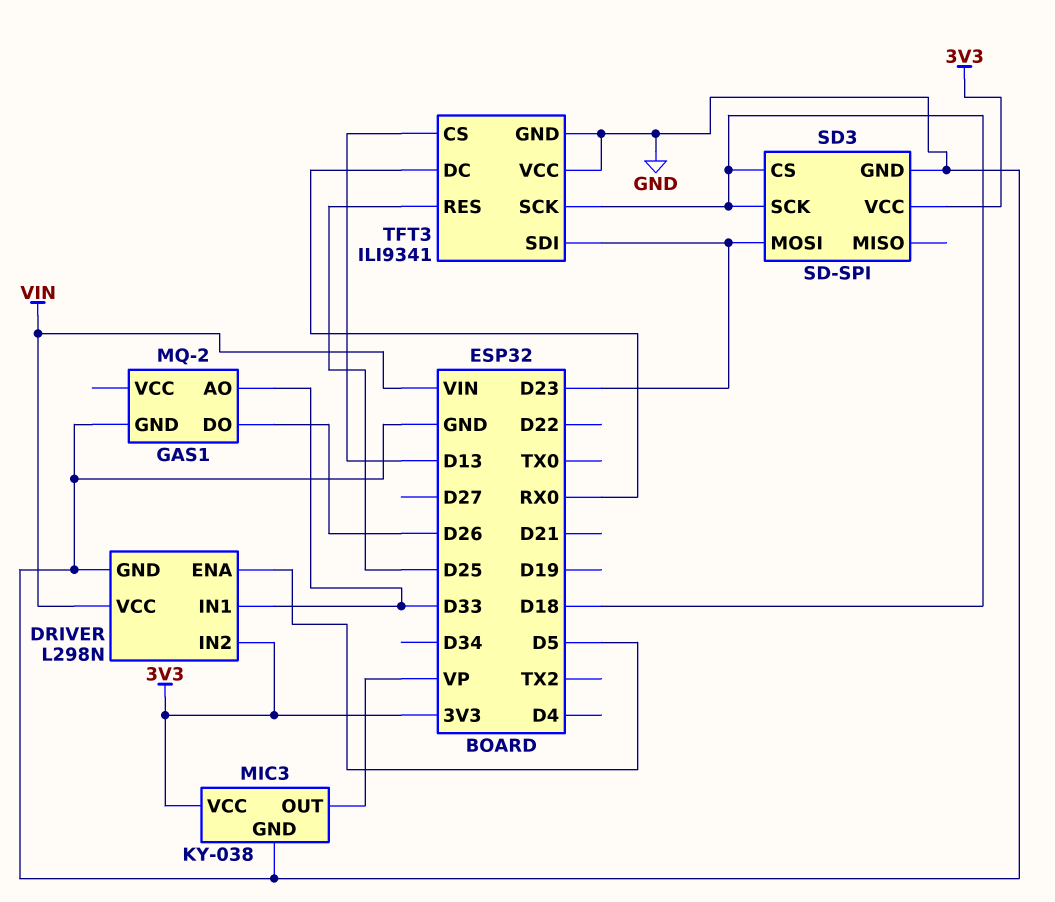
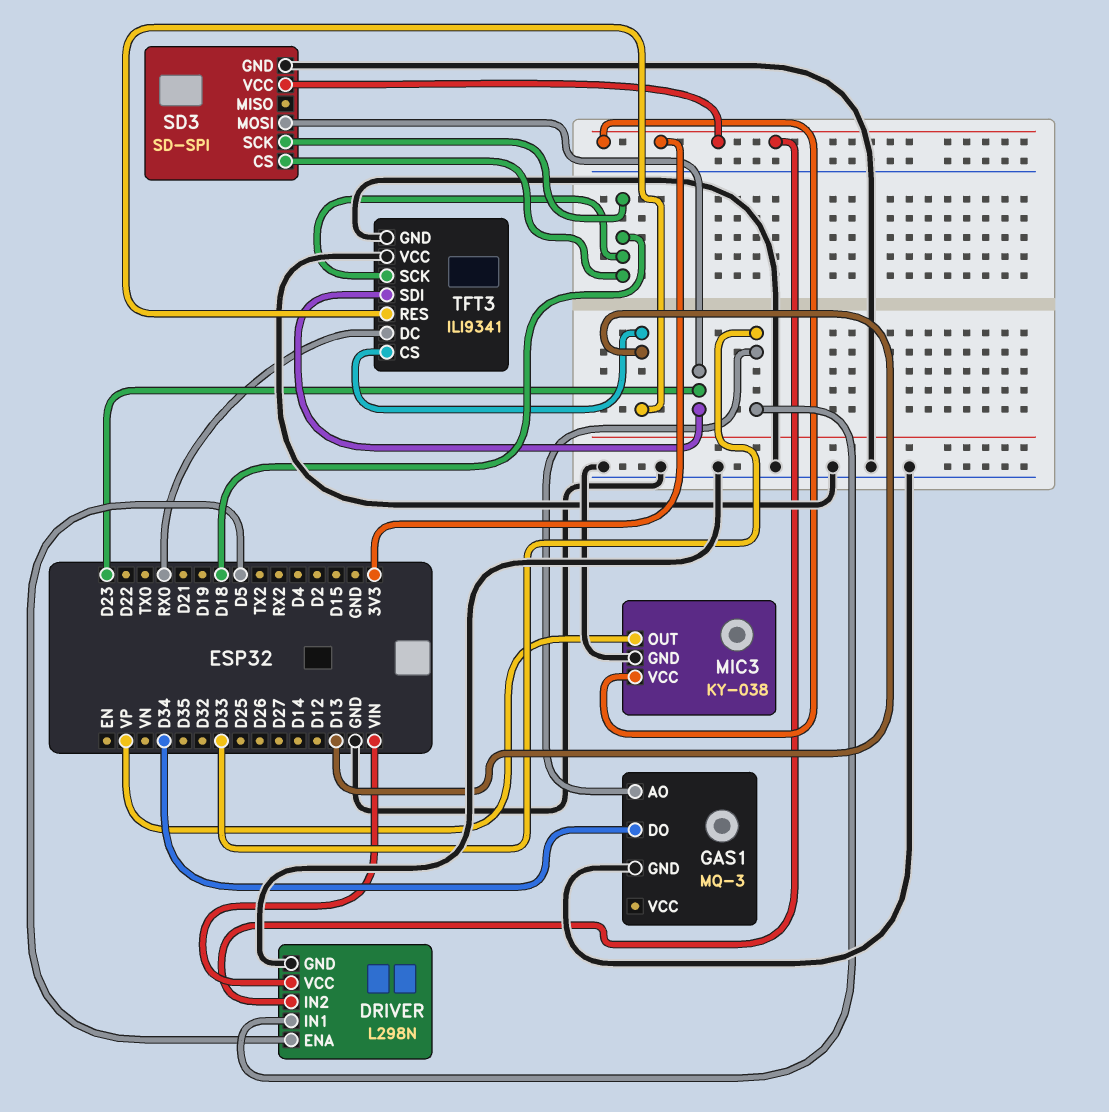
GAS1: MQ-2 -> MQ-3
GAS1 pin DO: D26 -> D34
TFT3 pin RES: D25 -> D13

